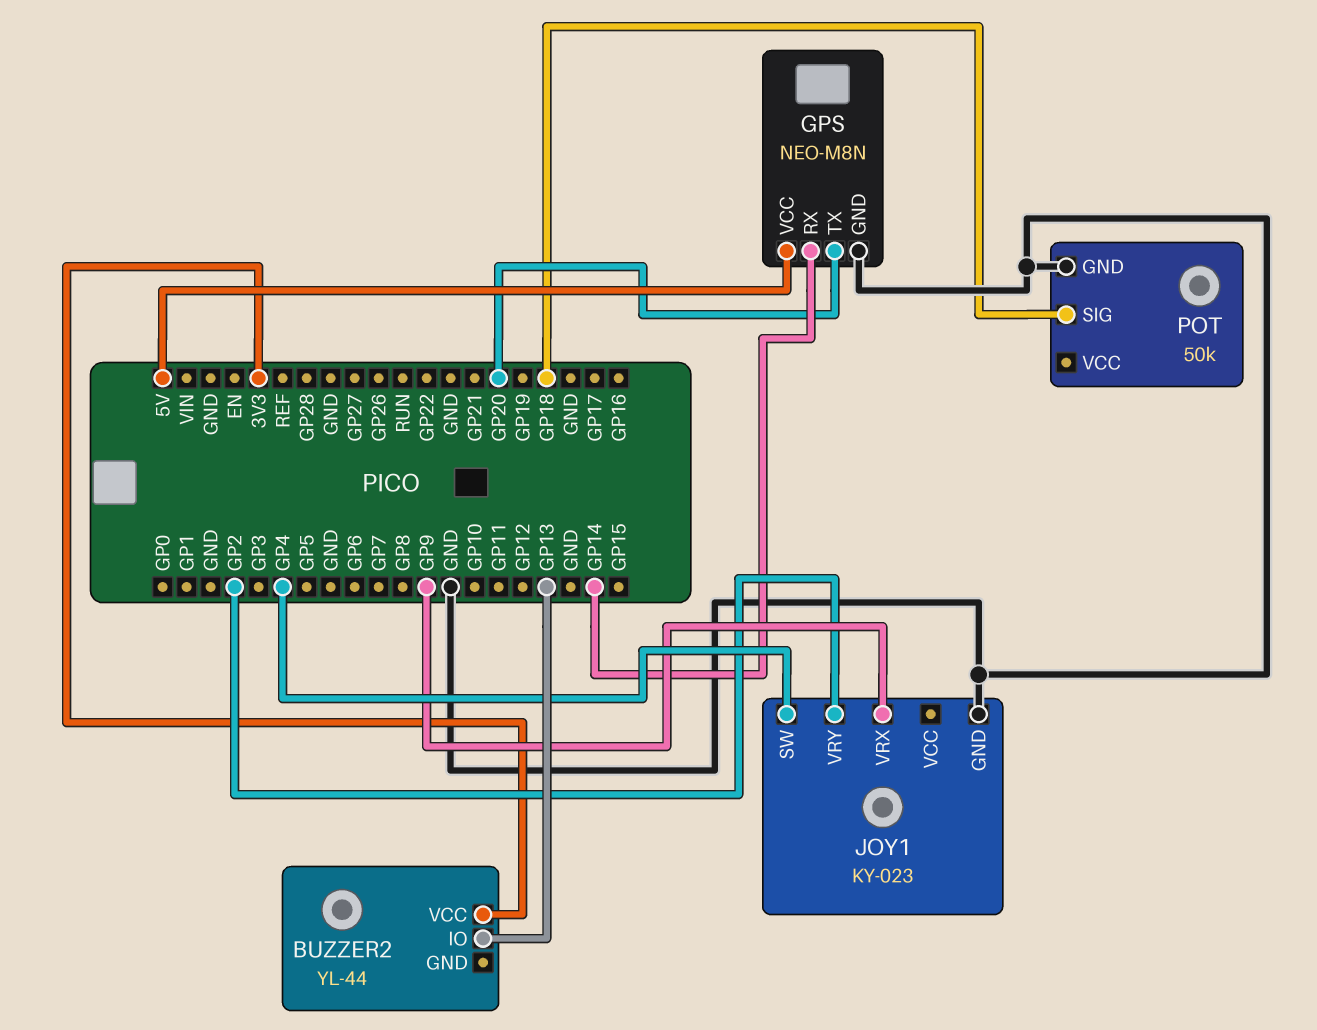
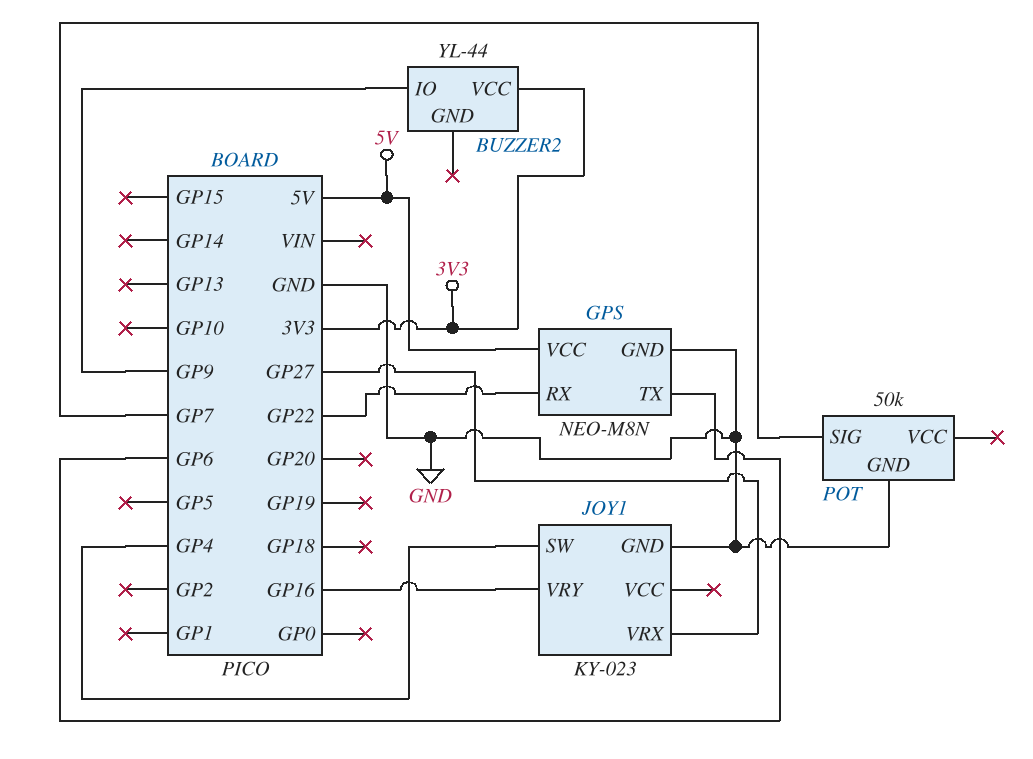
BUZZER2 pin IO: GP13 -> GP9
GPS pin RX: GP14 -> GP22
GPS pin TX: GP20 -> GP6
JOY1 pin VRX: GP9 -> GP27
JOY1 pin VRY: GP2 -> GP16
POT pin SIG: GP18 -> GP7

